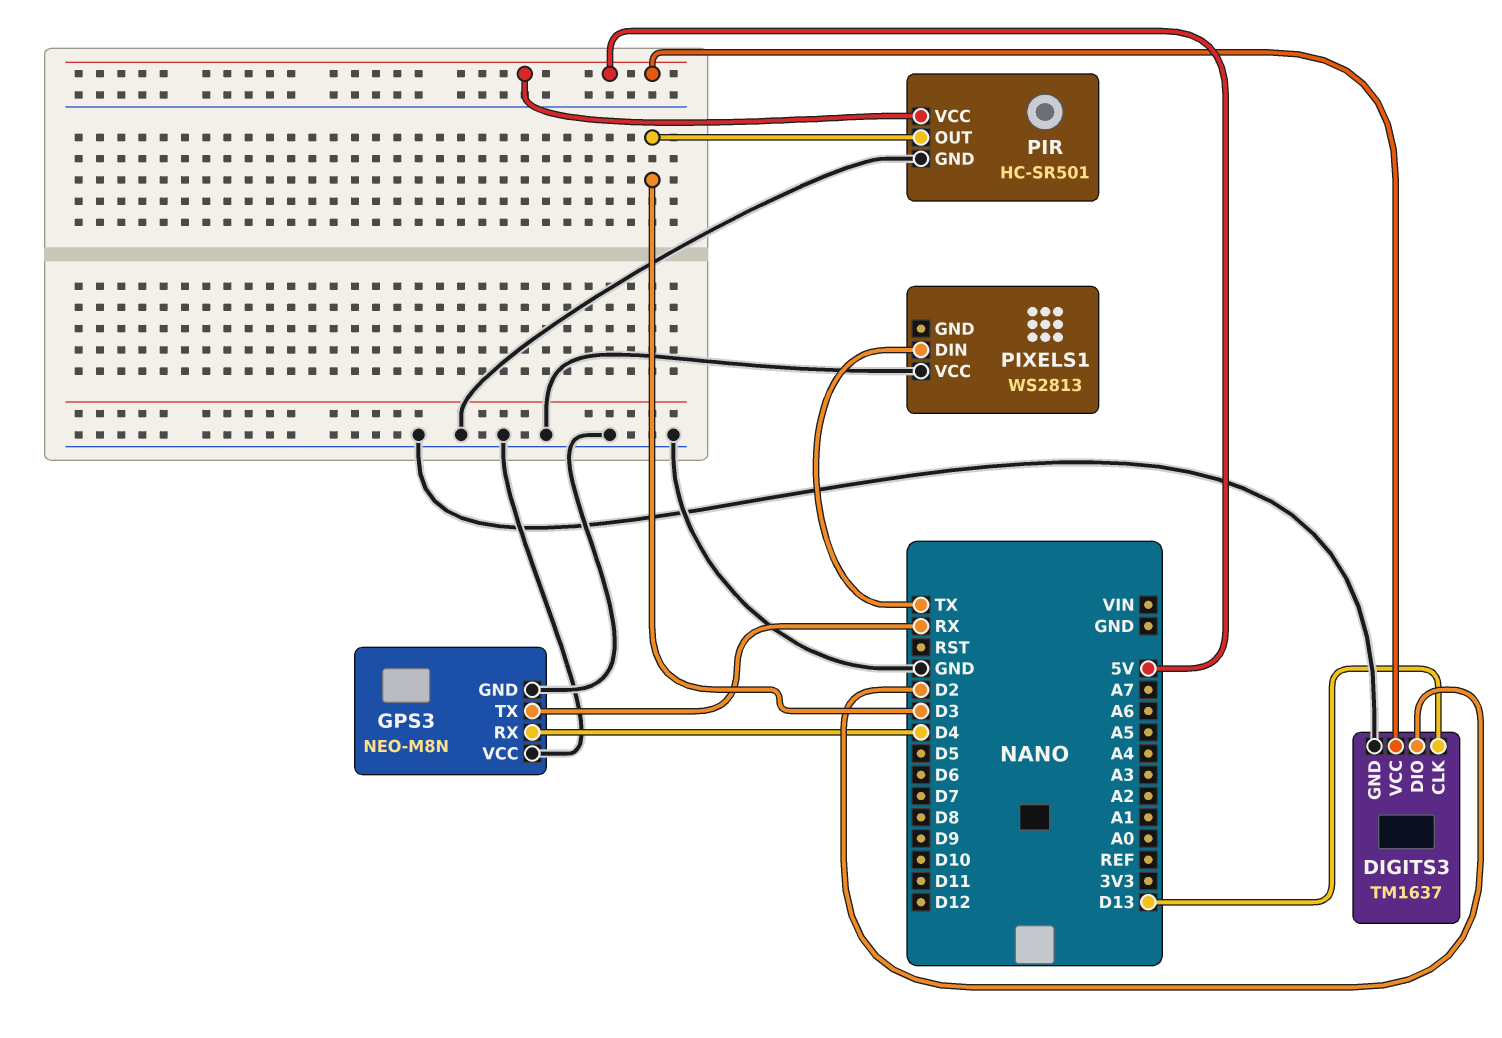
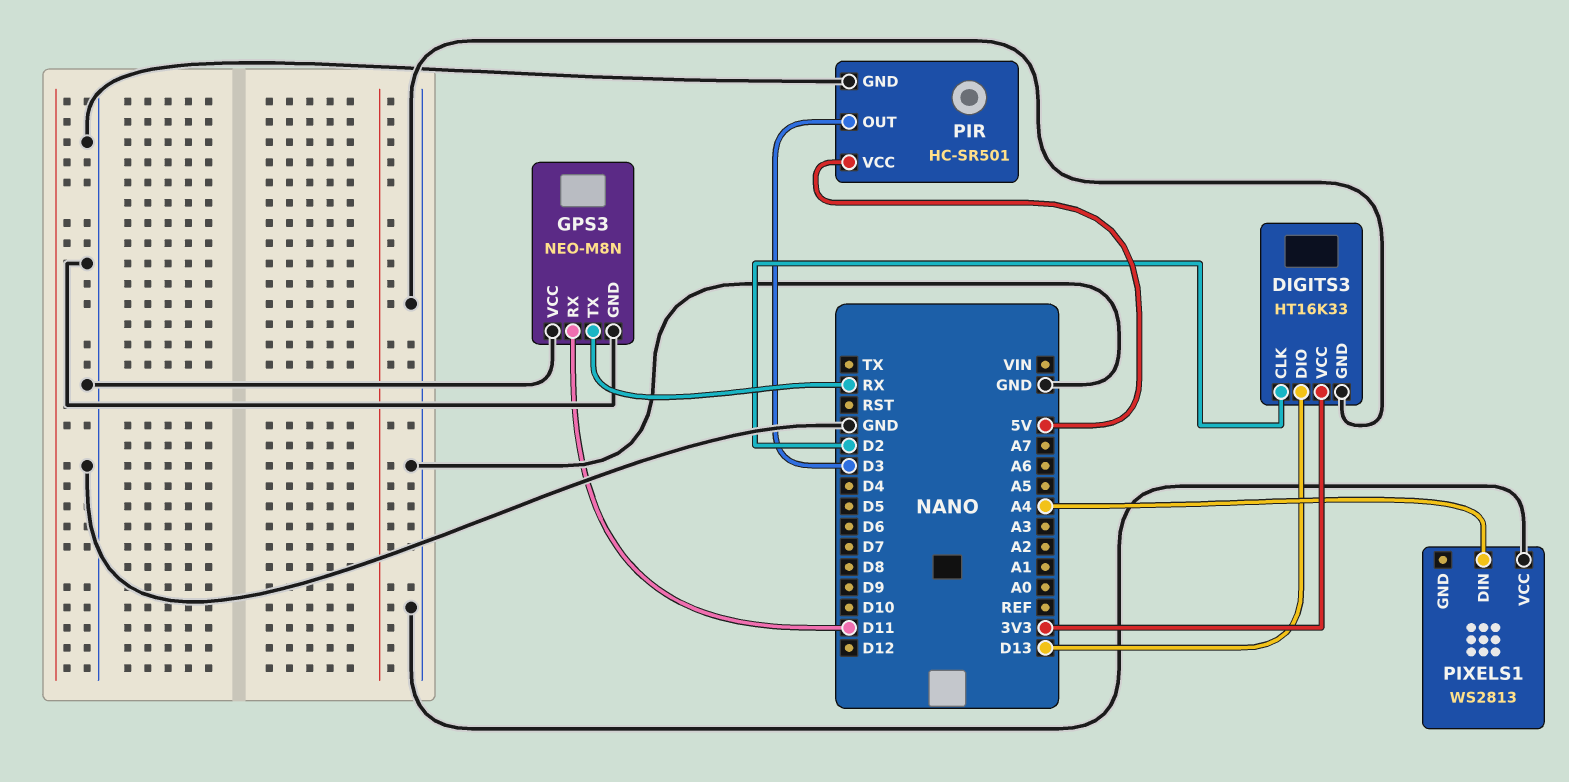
DIGITS3: TM1637 -> HT16K33
DIGITS3 pin CLK: D13 -> D2
DIGITS3 pin DIO: D2 -> D13
DIGITS3 pin VCC: 5V -> 3V3
GPS3 pin RX: D4 -> D11
PIXELS1 pin DIN: TX -> A4

